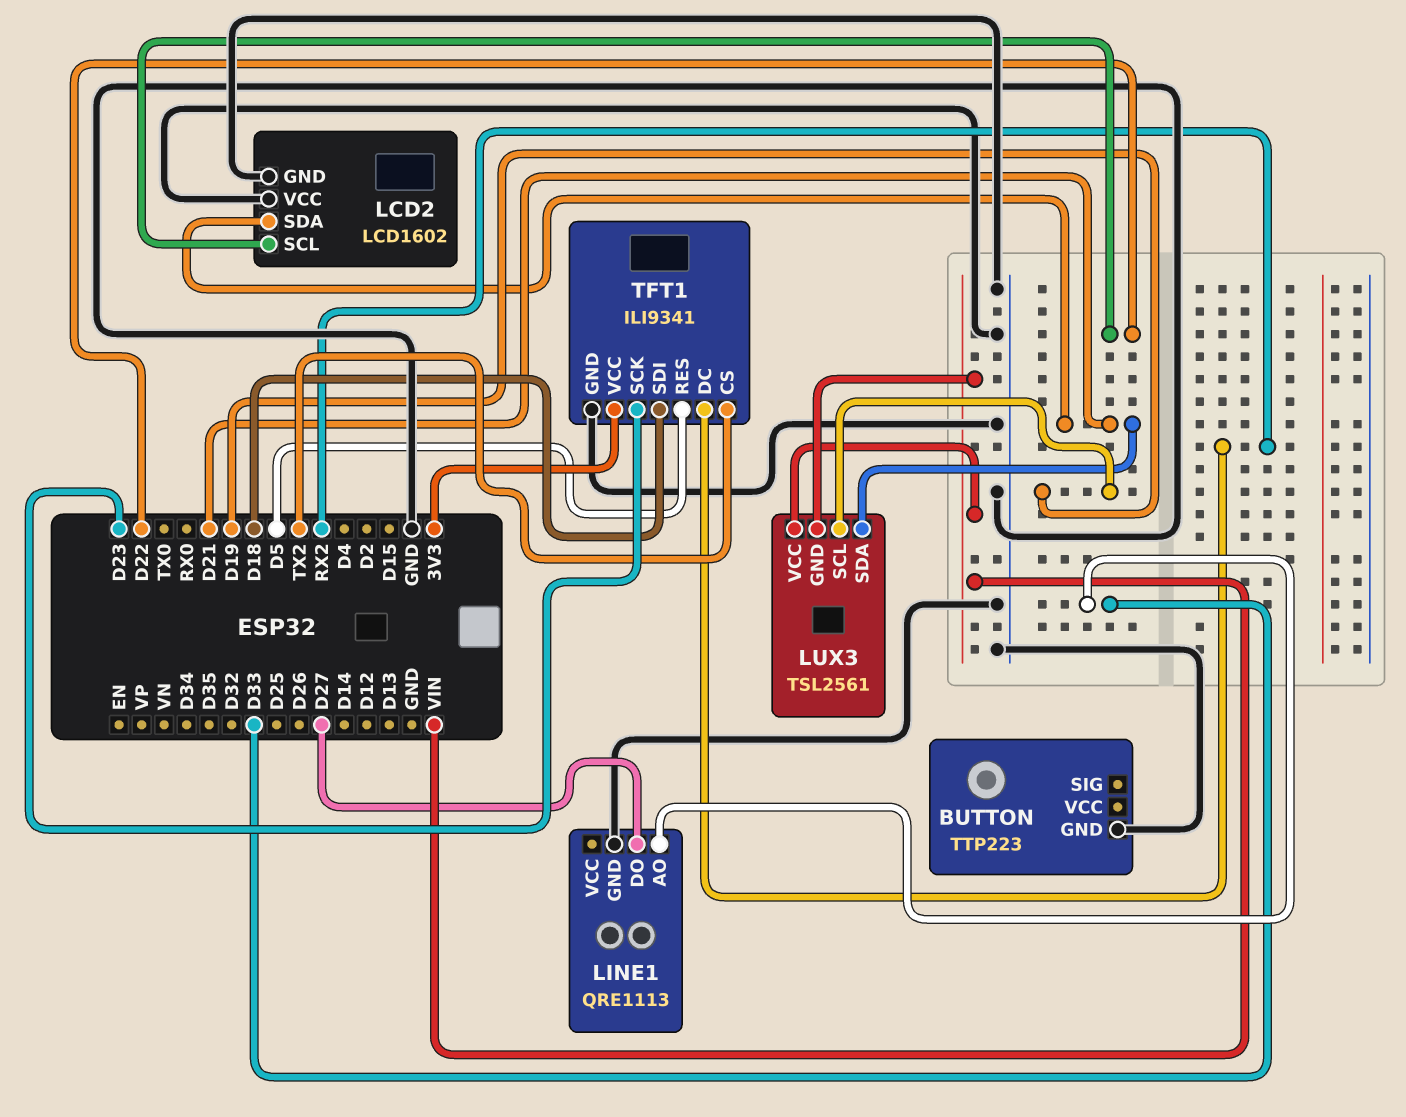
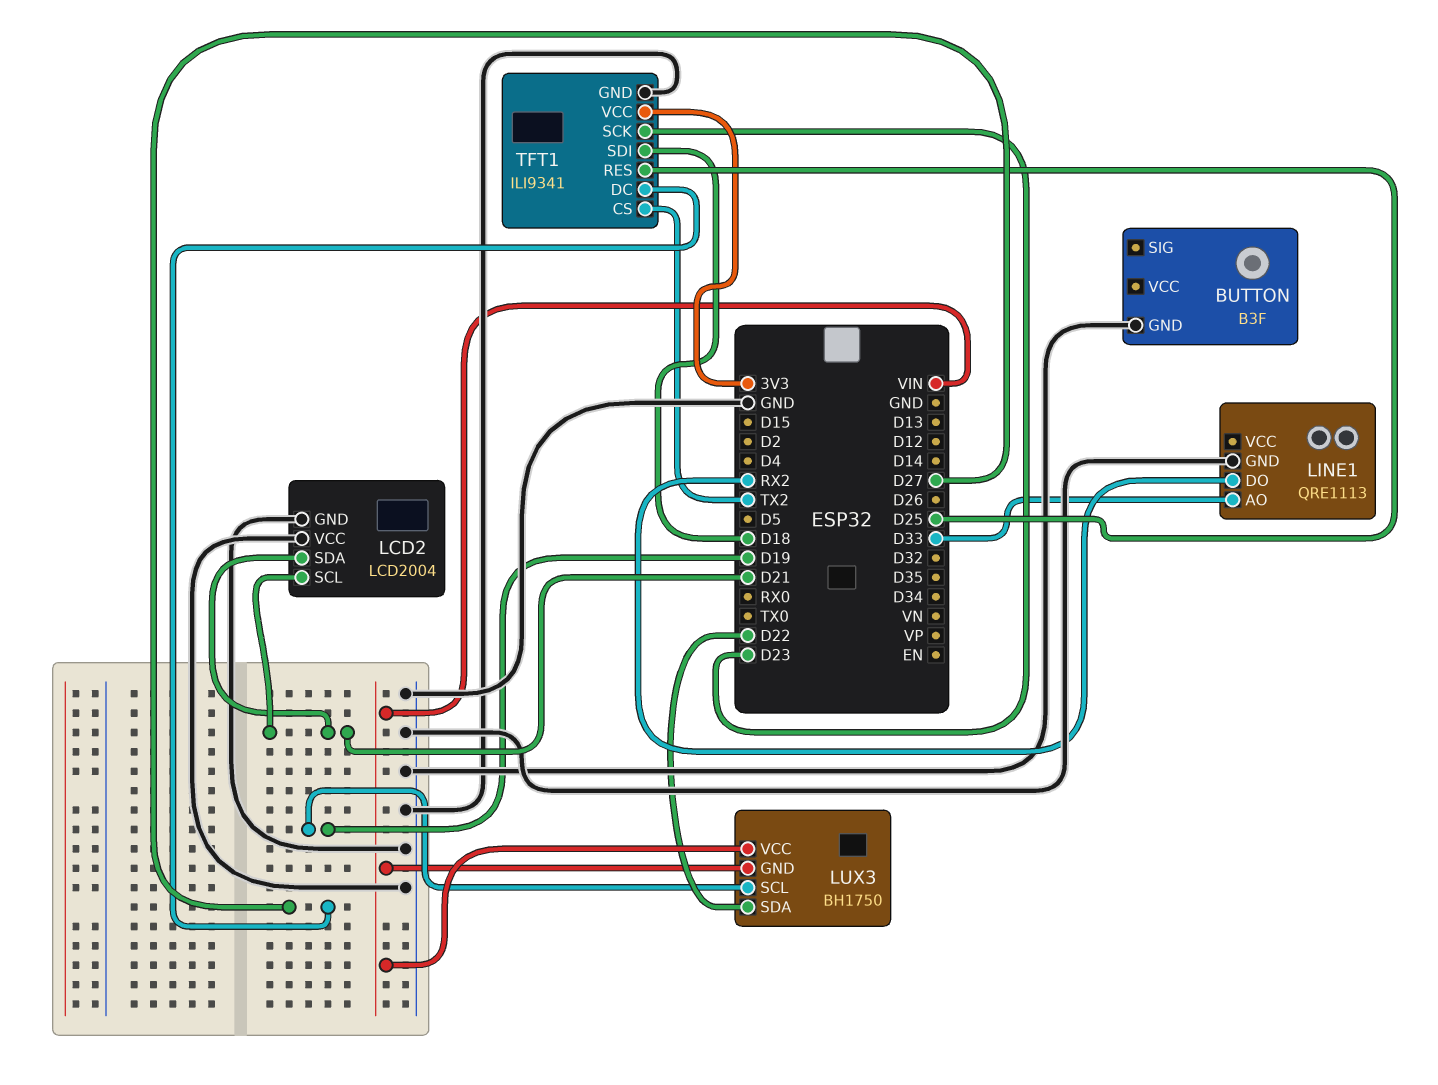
BUTTON: TTP223 -> B3F
LCD2: LCD1602 -> LCD2004
LCD2 pin SCL: D22 -> D21
LINE1 pin DO: D27 -> RX2
LUX3: TSL2561 -> BH1750
LUX3 pin SDA: D21 -> D22
TFT1 pin DC: RX2 -> D27
TFT1 pin RES: D5 -> D25

